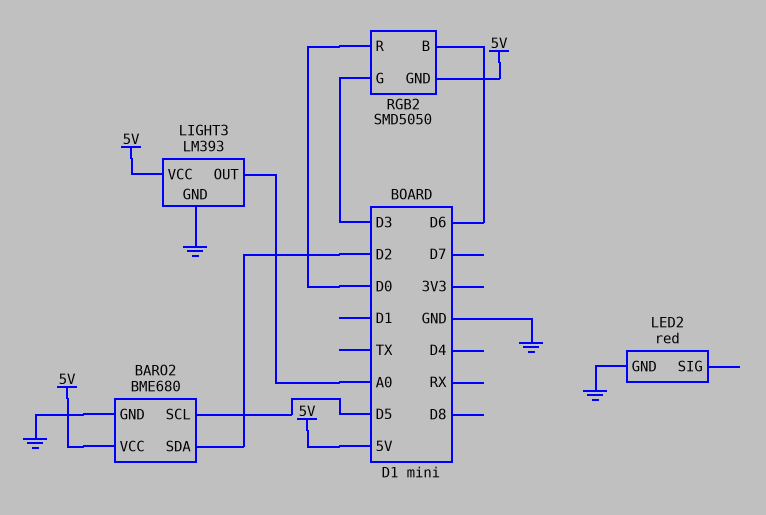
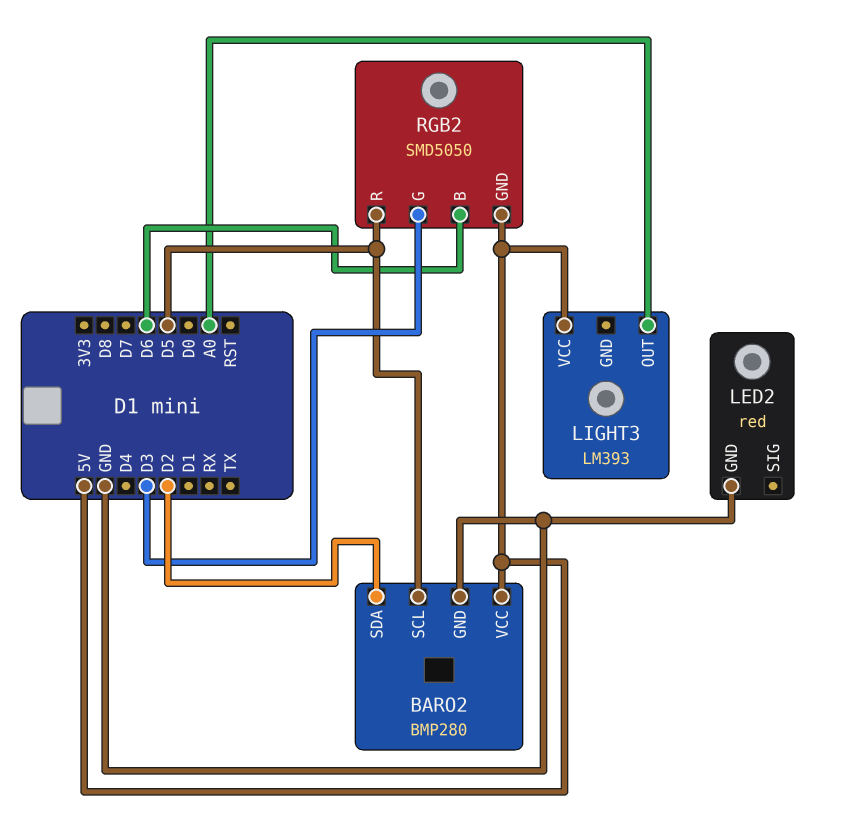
BARO2: BME680 -> BMP280
LIGHT3 pin GND: GND -> none
RGB2 pin R: D0 -> D5

